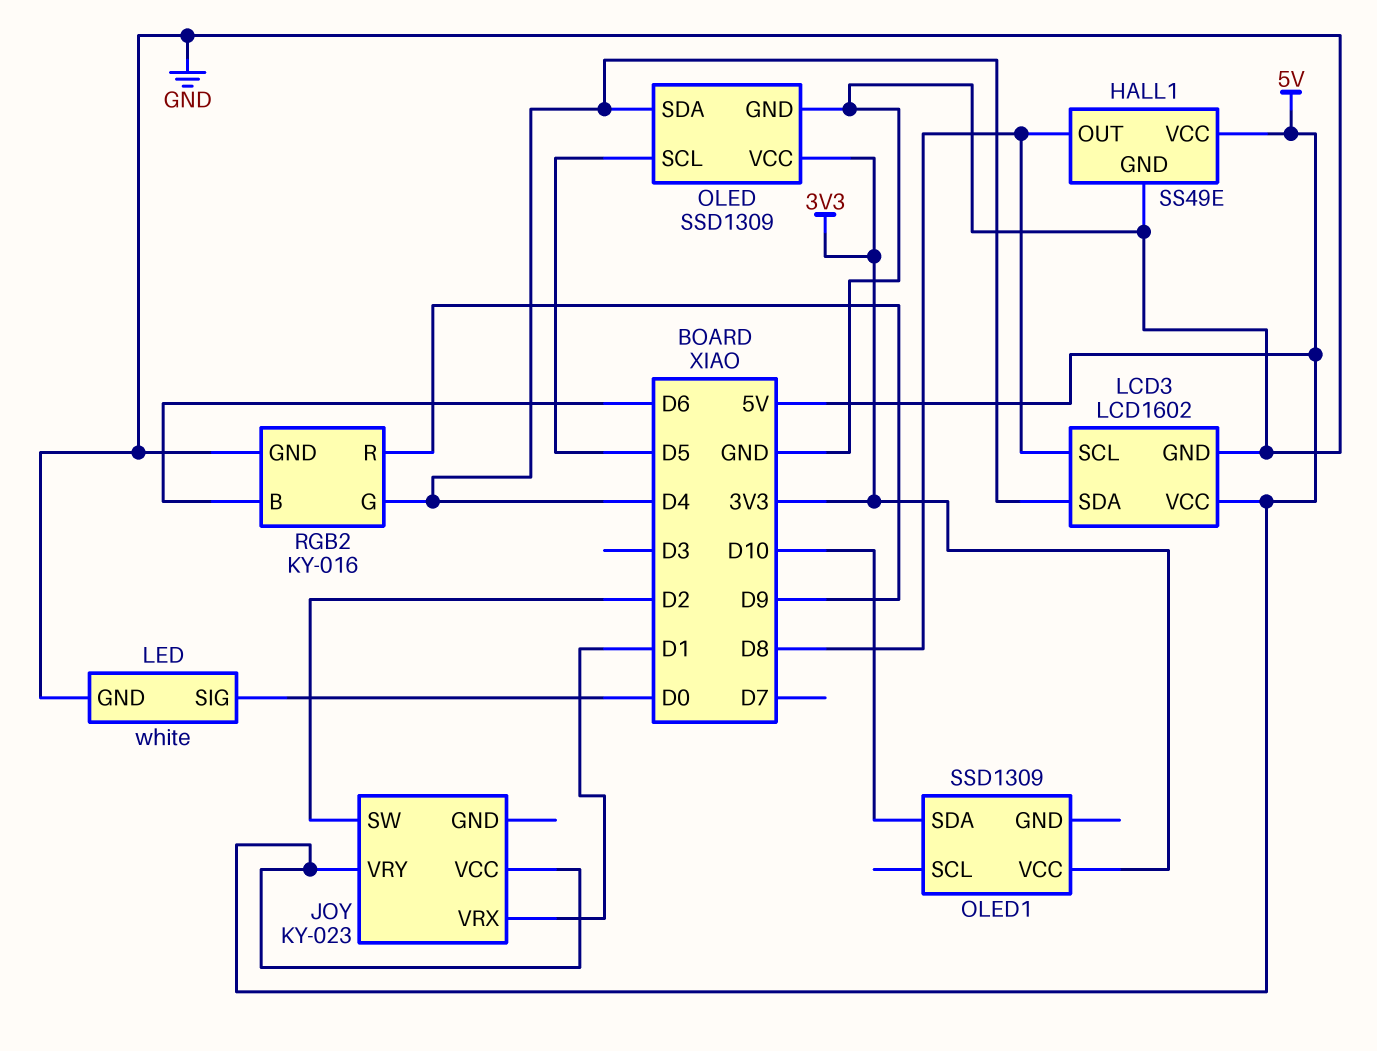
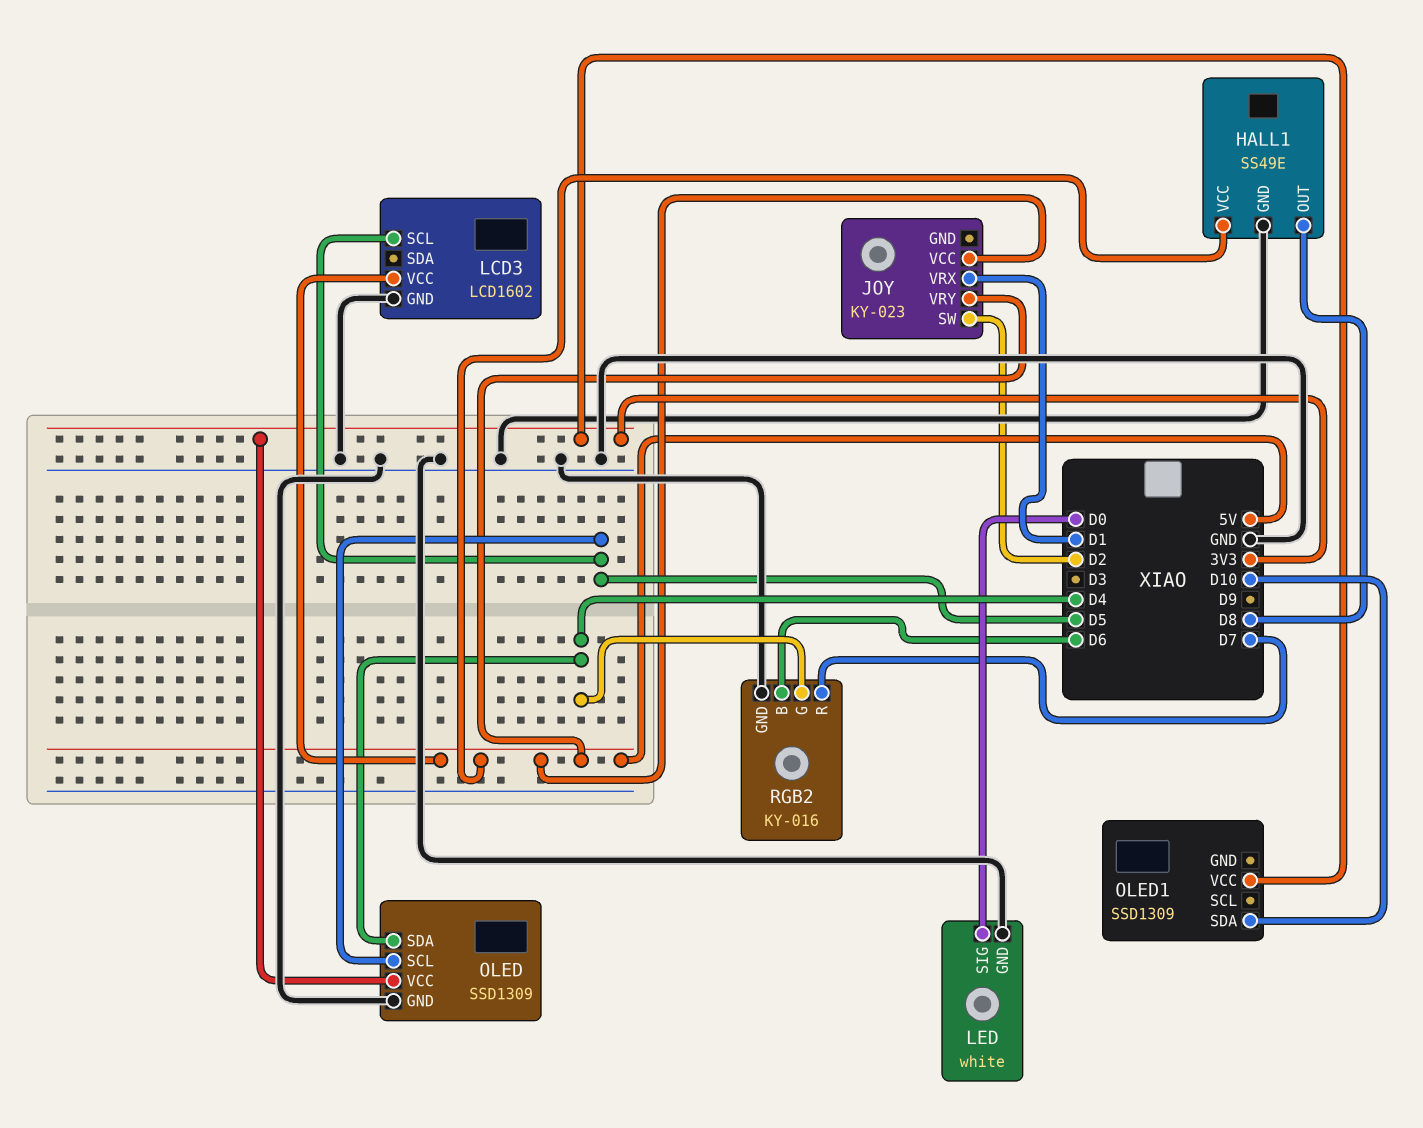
LCD3 pin SCL: D8 -> D5
LCD3 pin SDA: D4 -> none
RGB2 pin R: D9 -> D7

